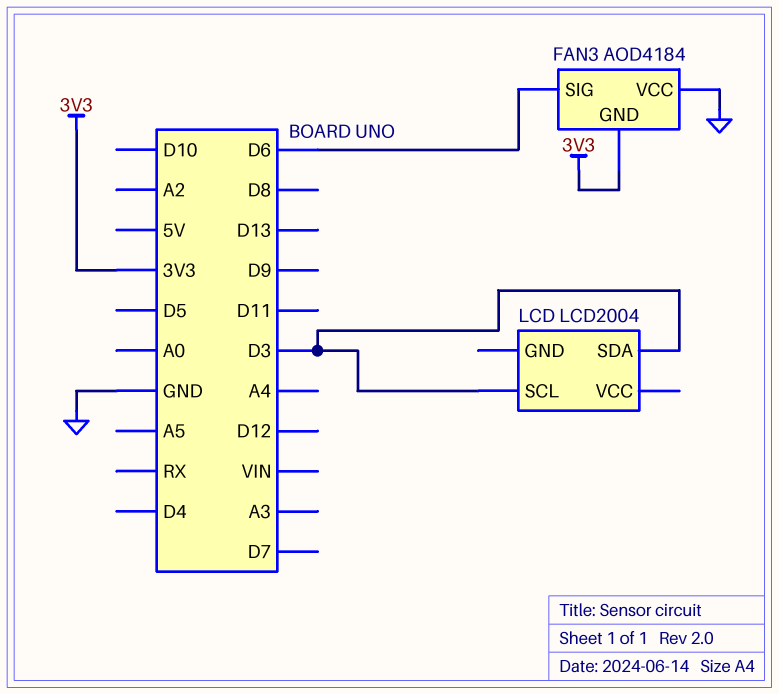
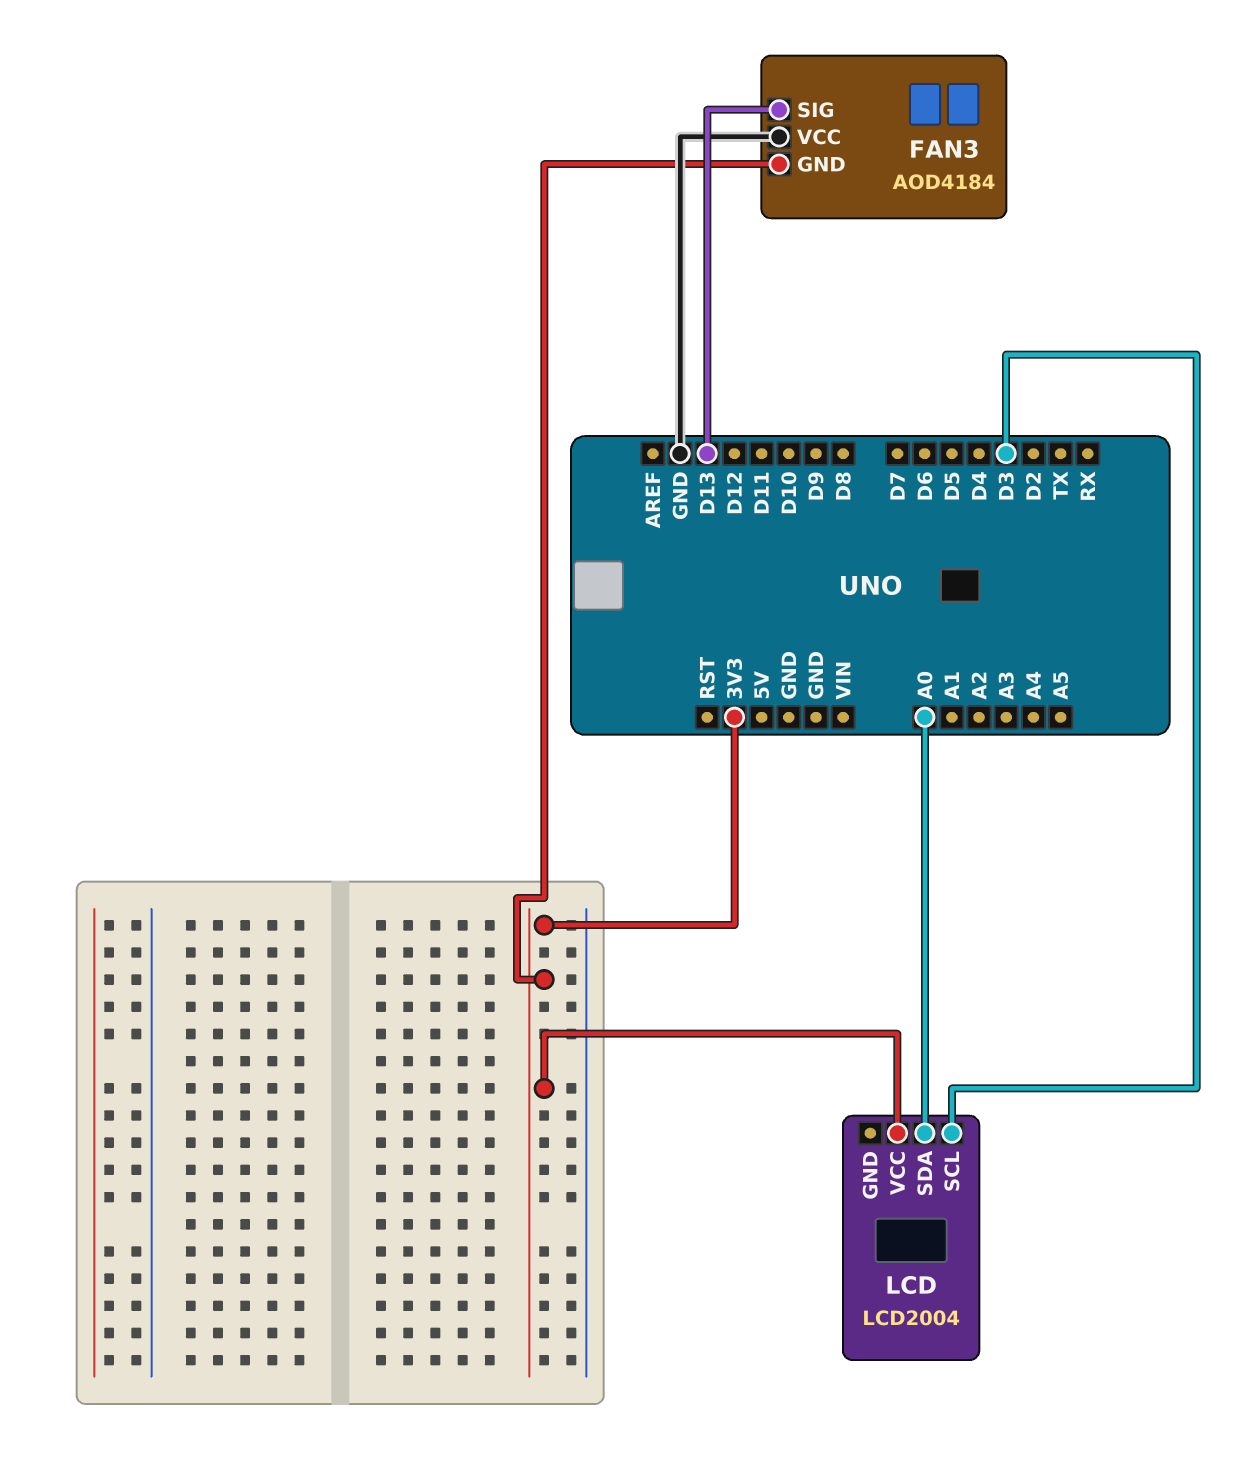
FAN3 pin SIG: D6 -> D13
LCD pin SDA: D3 -> A0
LCD pin VCC: none -> 3V3

